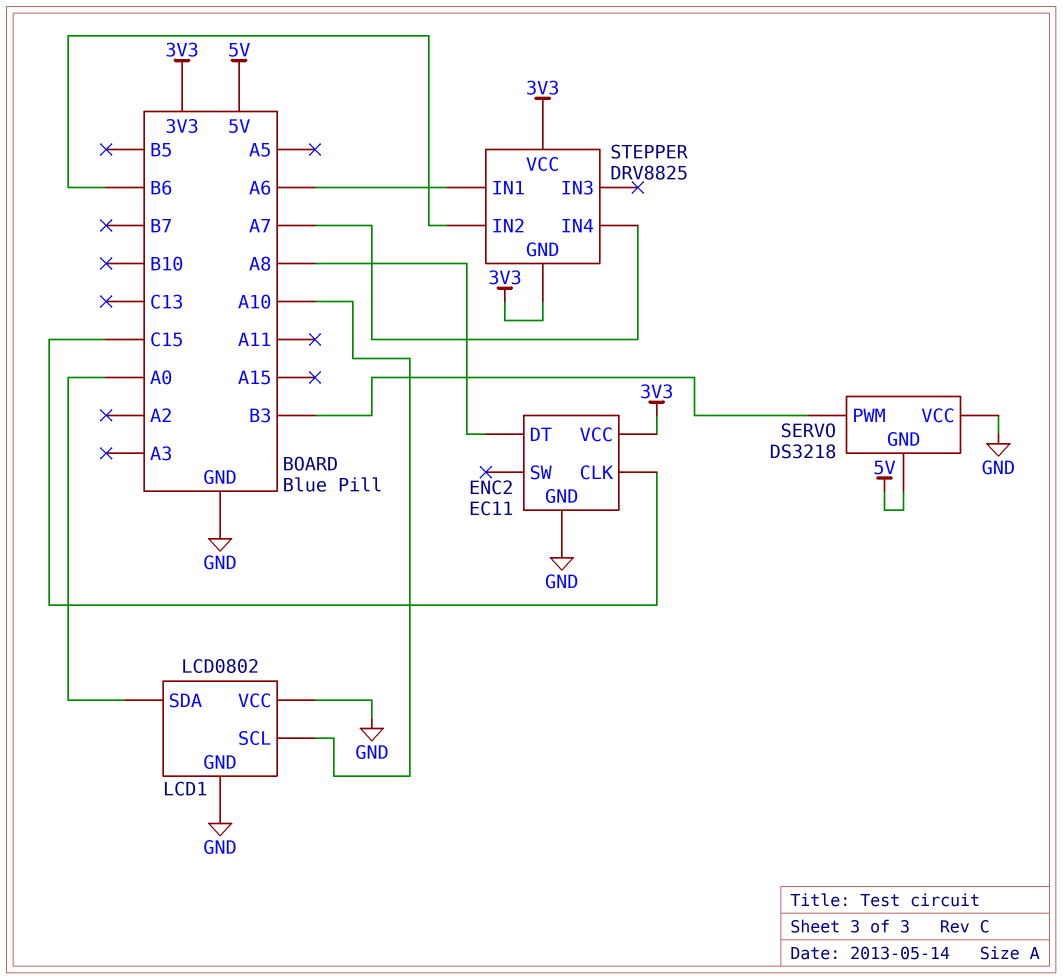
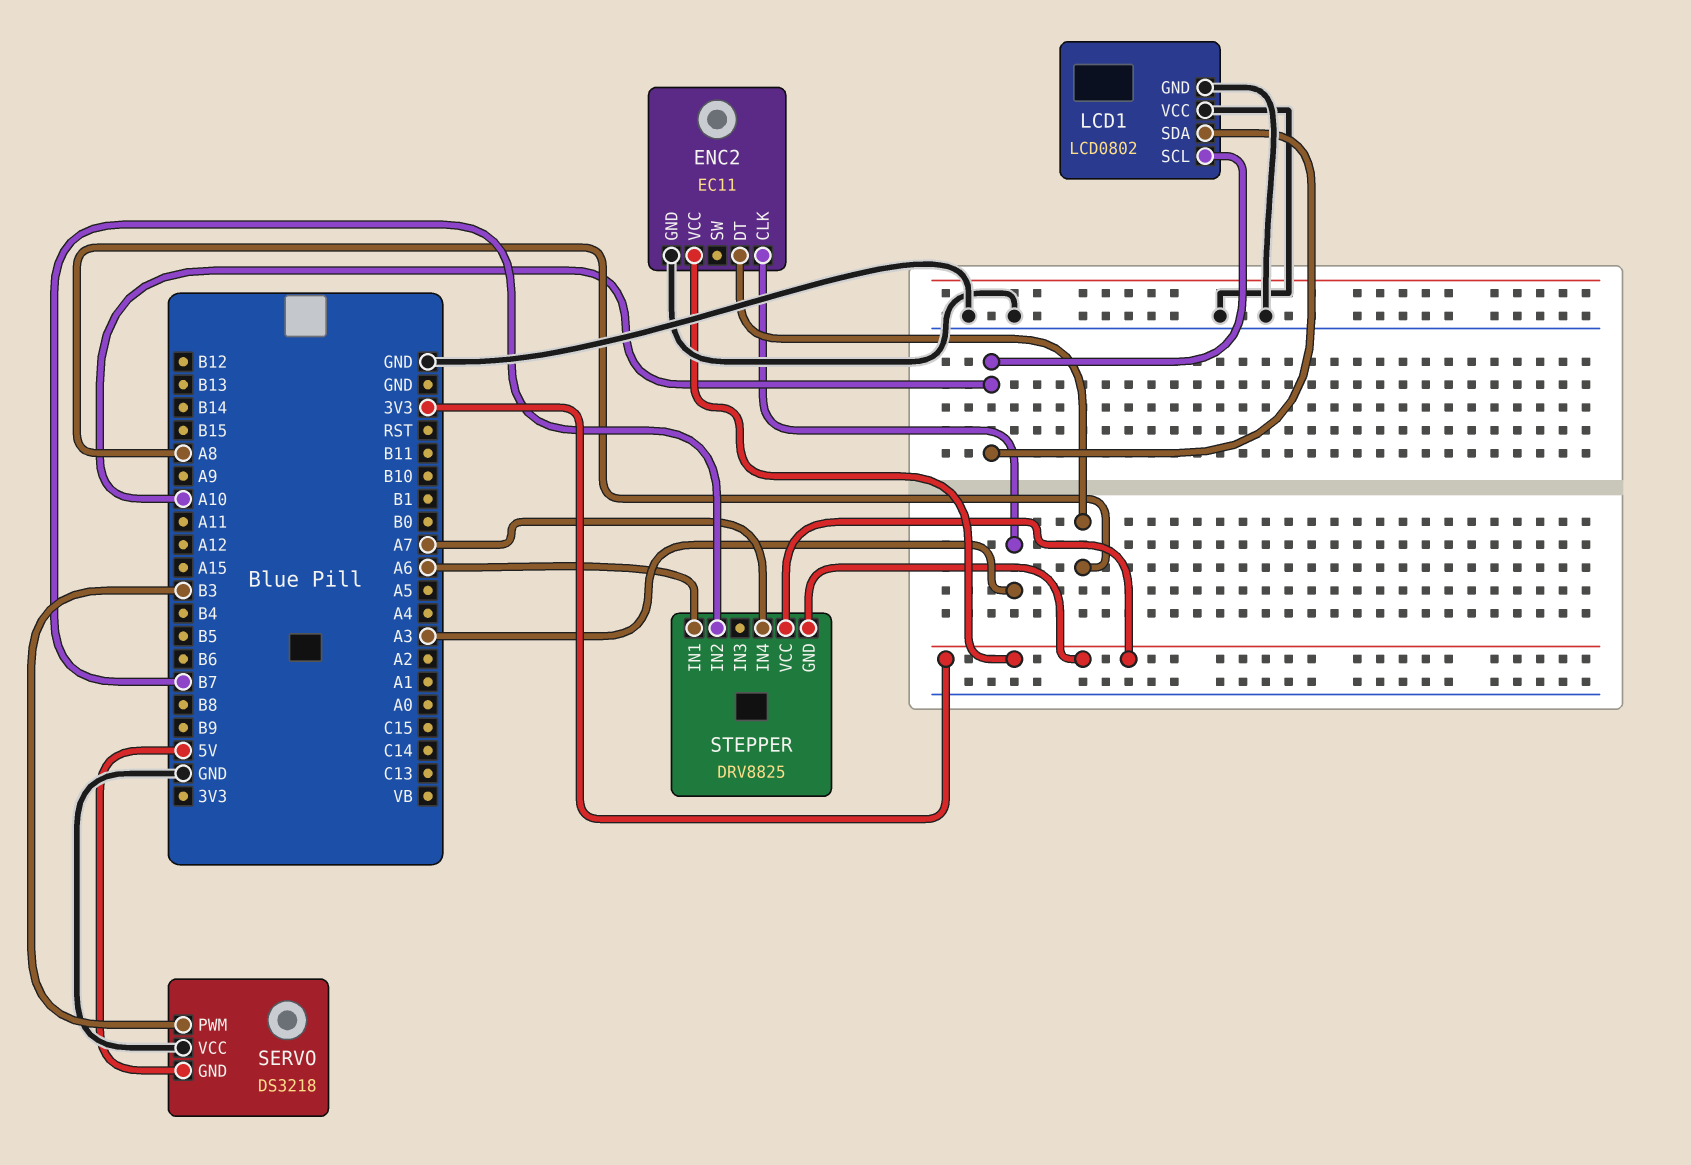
ENC2 pin CLK: C15 -> A3
LCD1 pin SDA: A0 -> A10
STEPPER pin IN2: B6 -> B7

